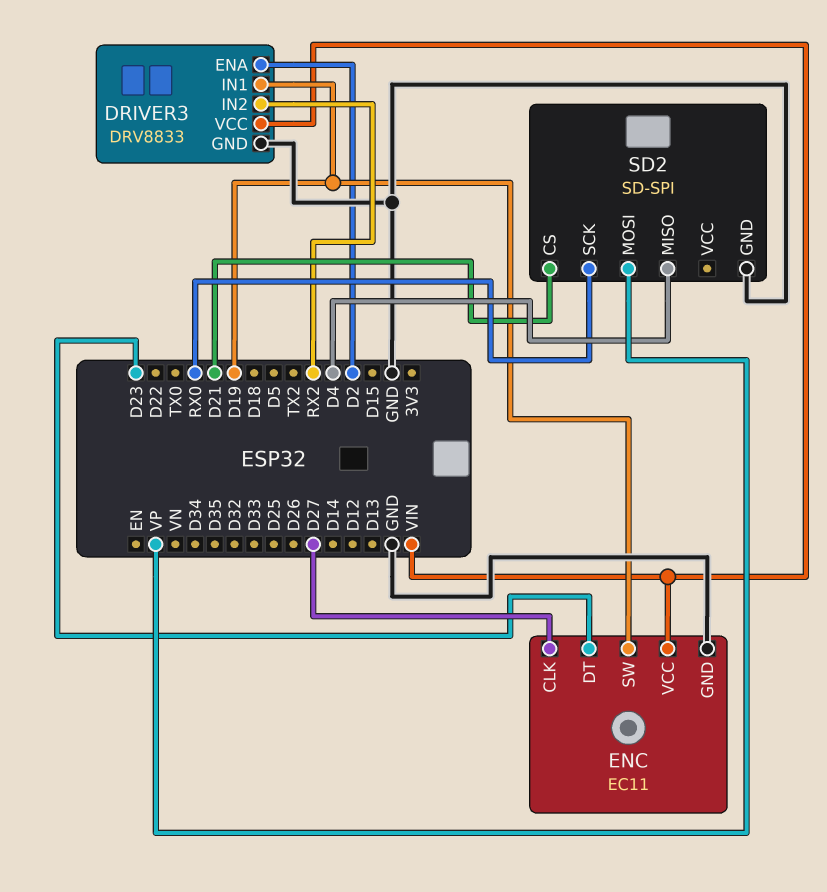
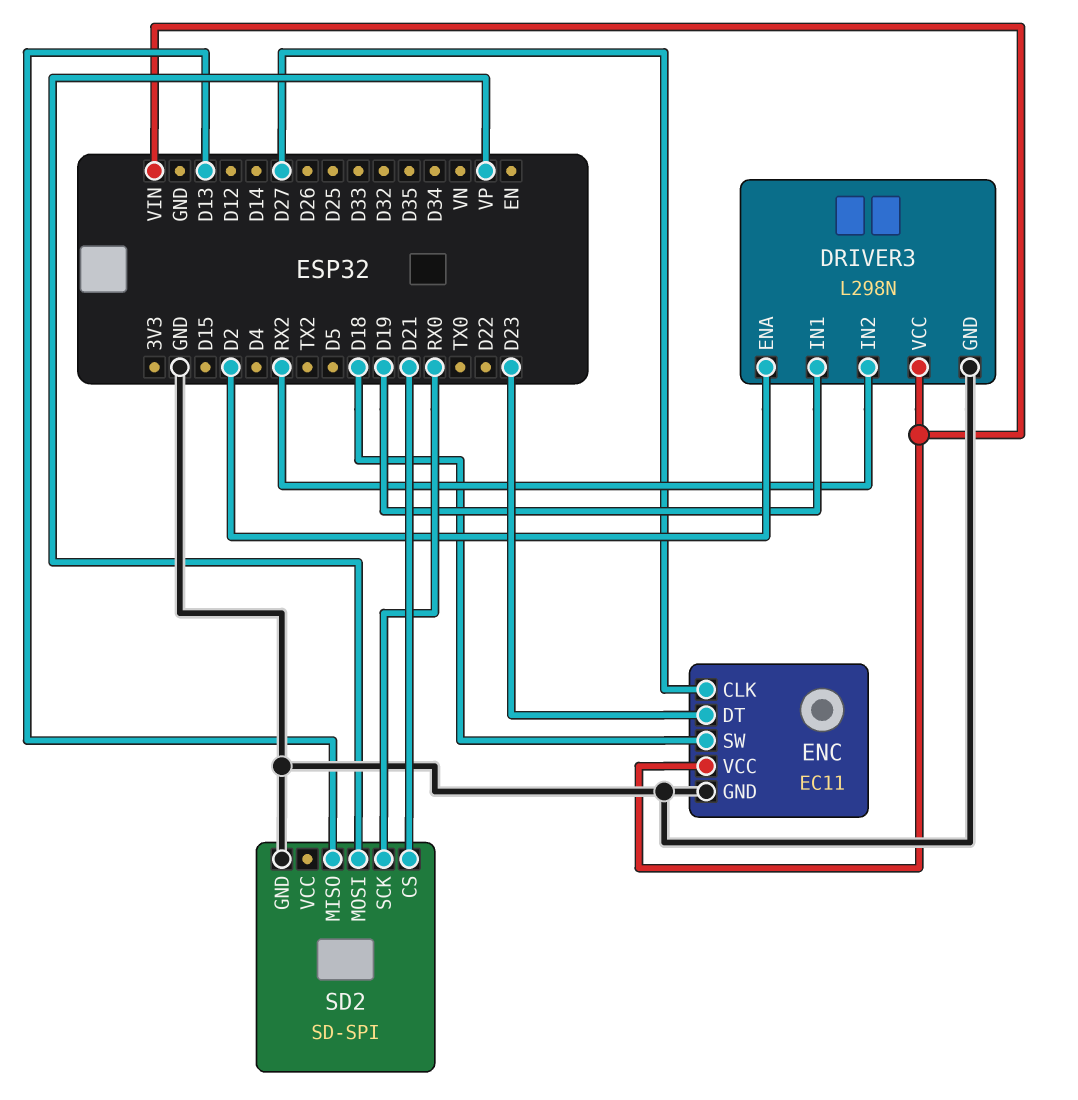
DRIVER3: DRV8833 -> L298N
ENC pin SW: D19 -> D18
SD2 pin MISO: D4 -> D13

